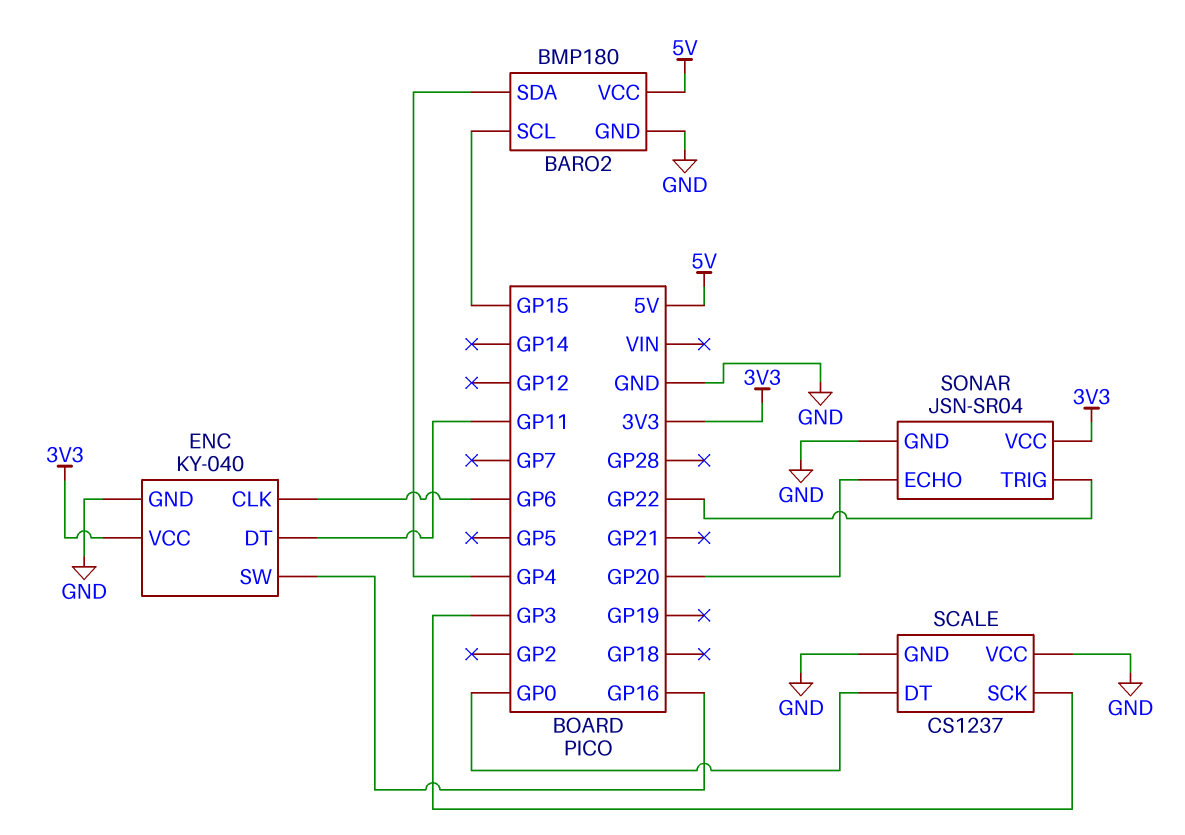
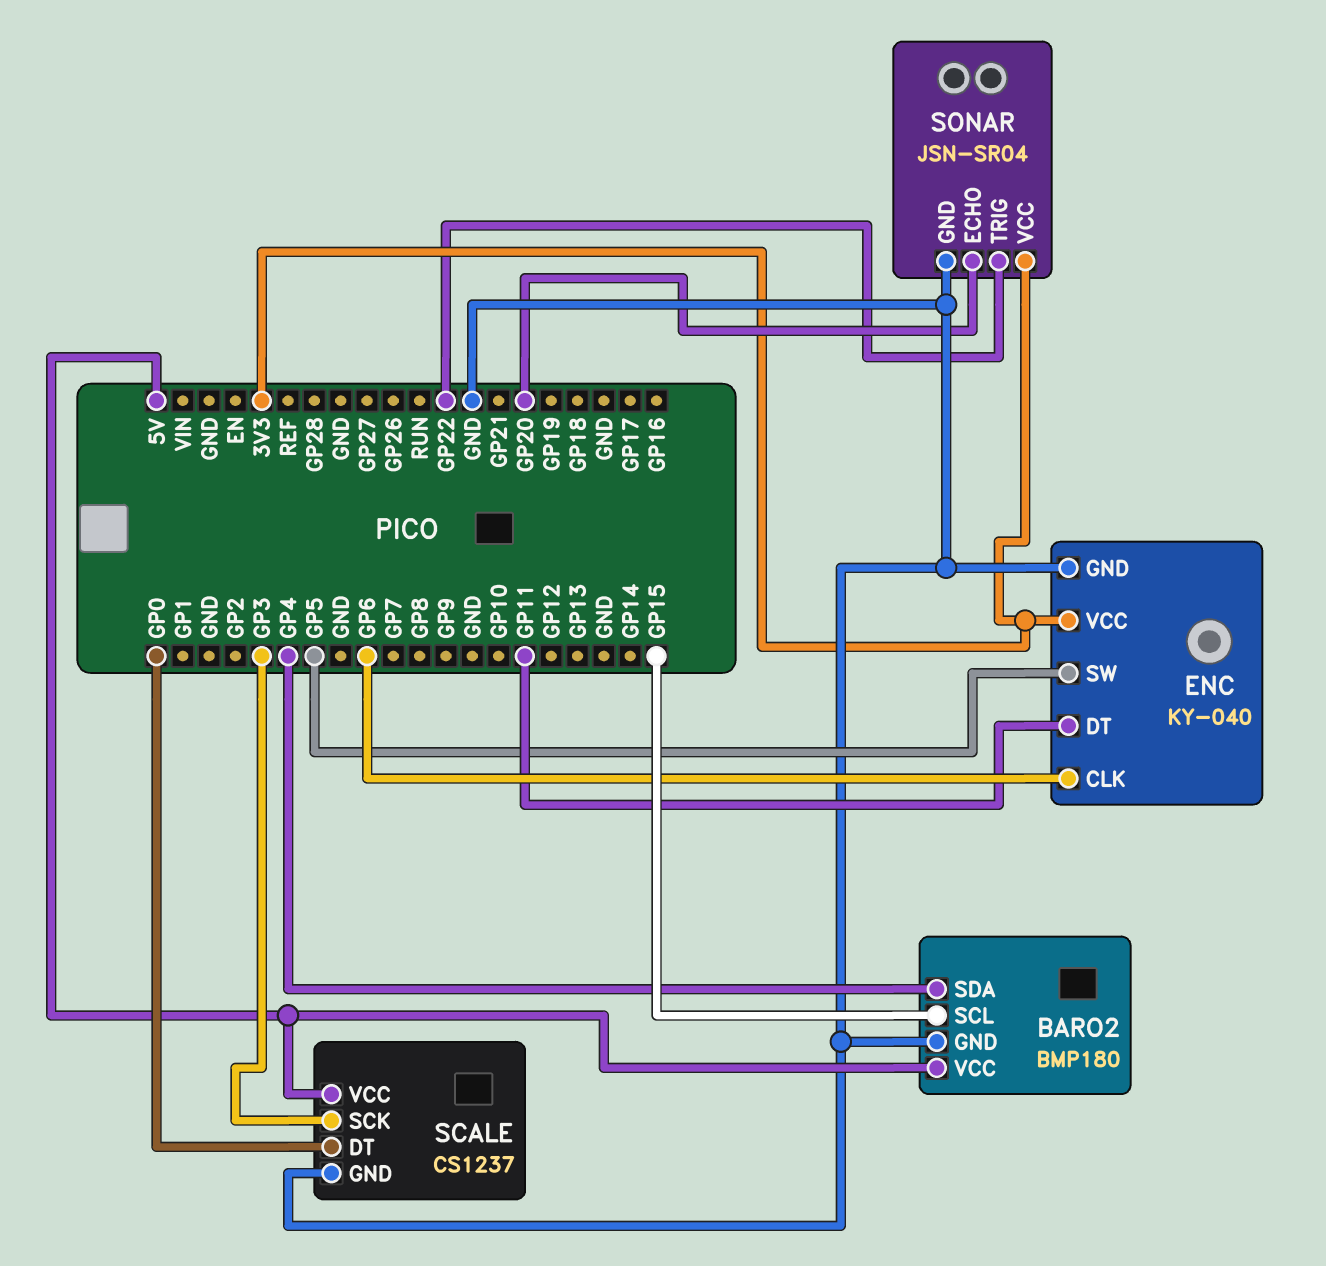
ENC pin SW: GP16 -> GP5
SCALE pin VCC: GND -> 5V

